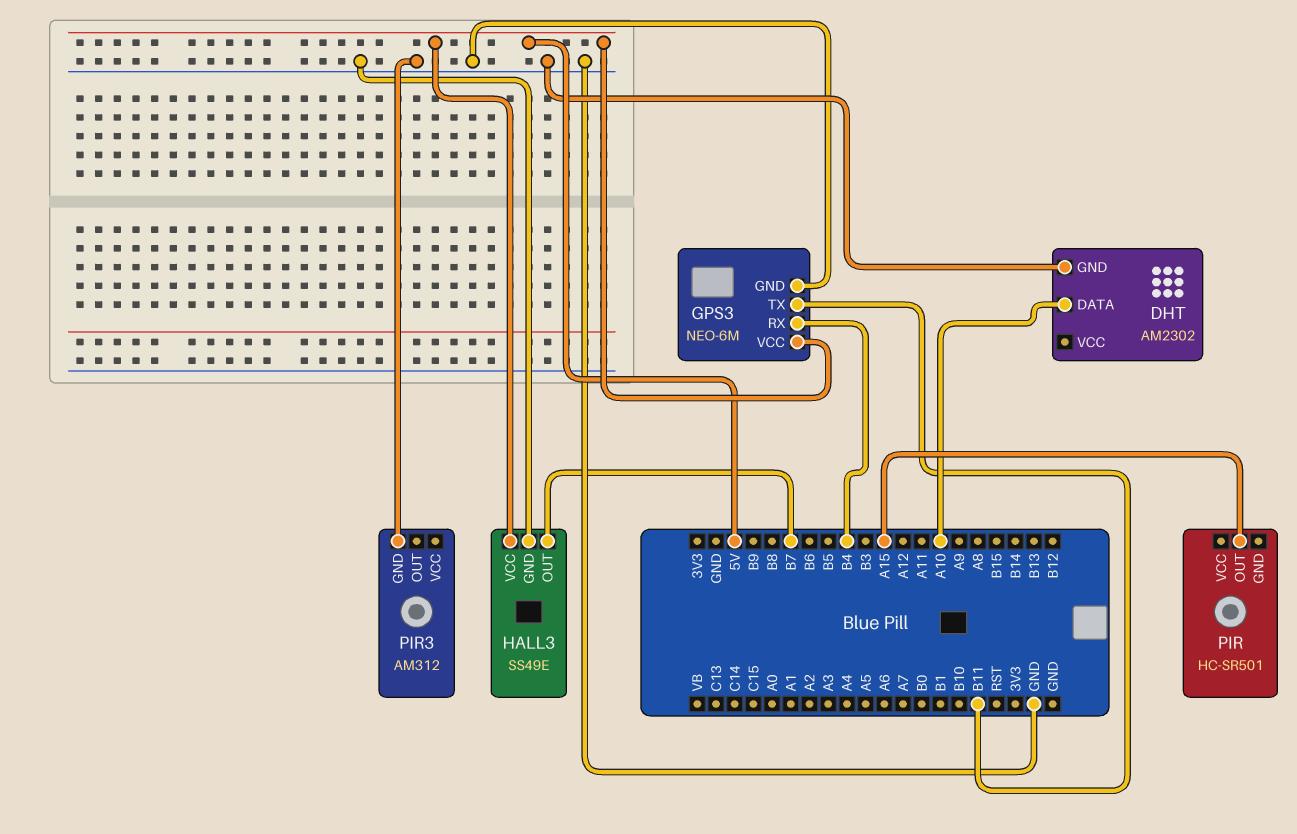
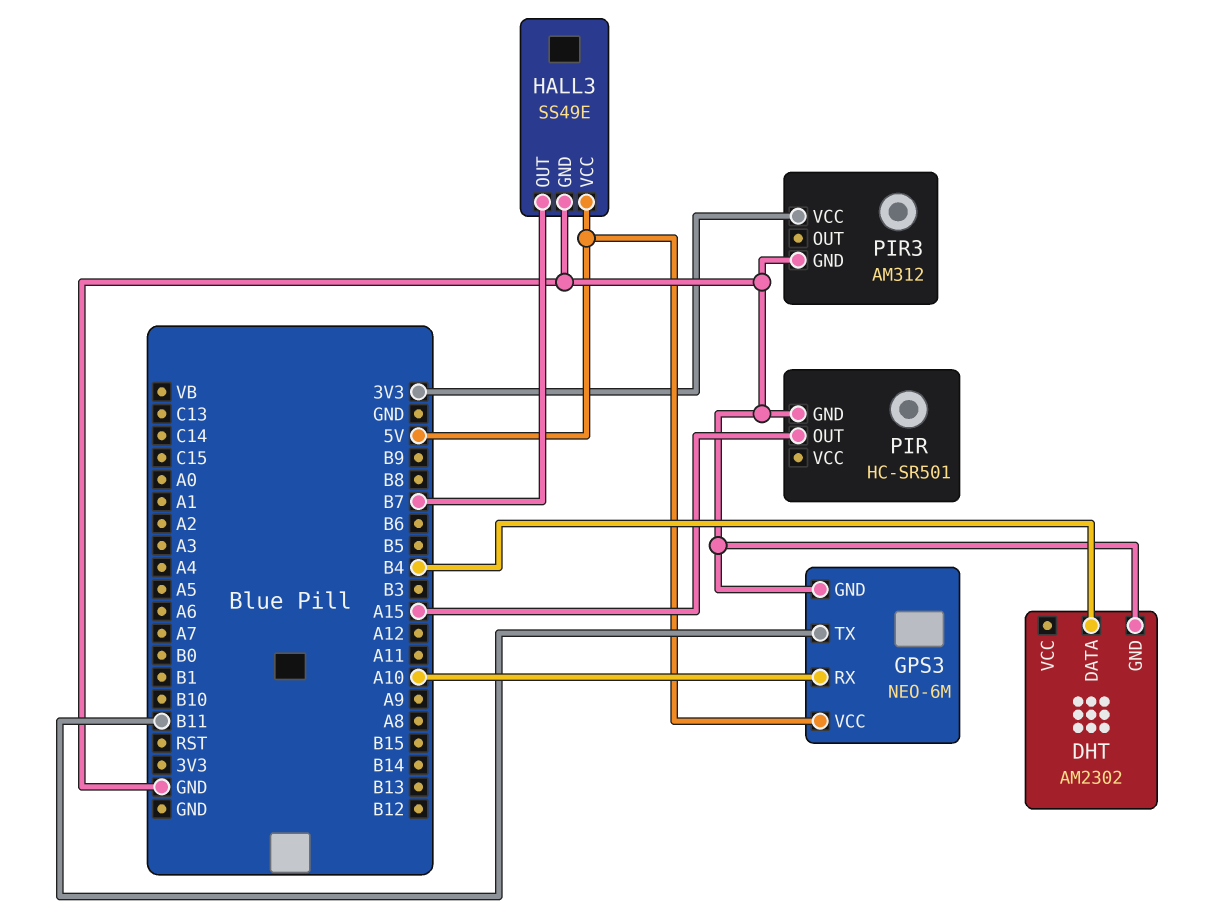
DHT pin DATA: A10 -> B4
GPS3 pin RX: B4 -> A10
PIR pin GND: none -> GND
PIR3 pin VCC: none -> 3V3

